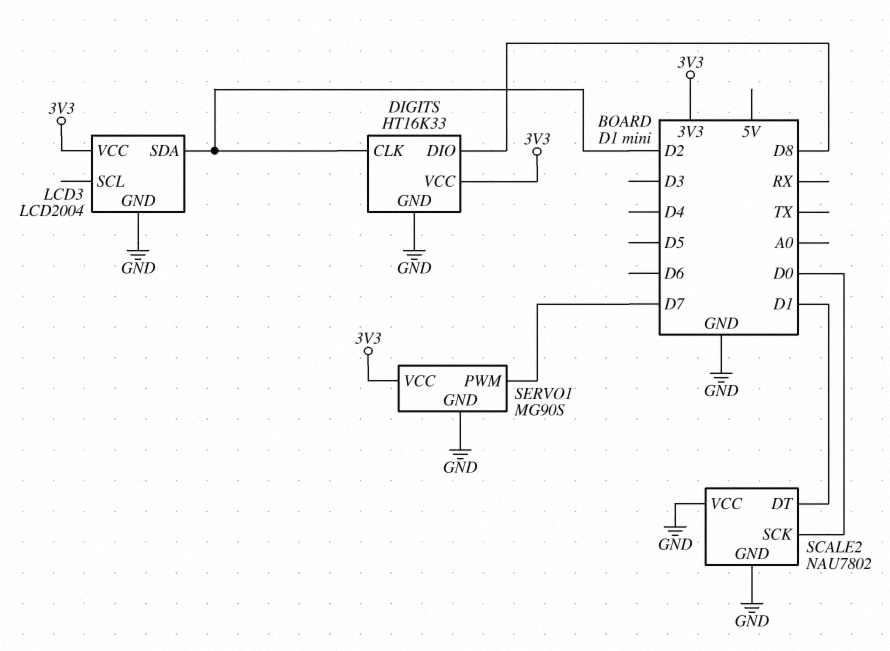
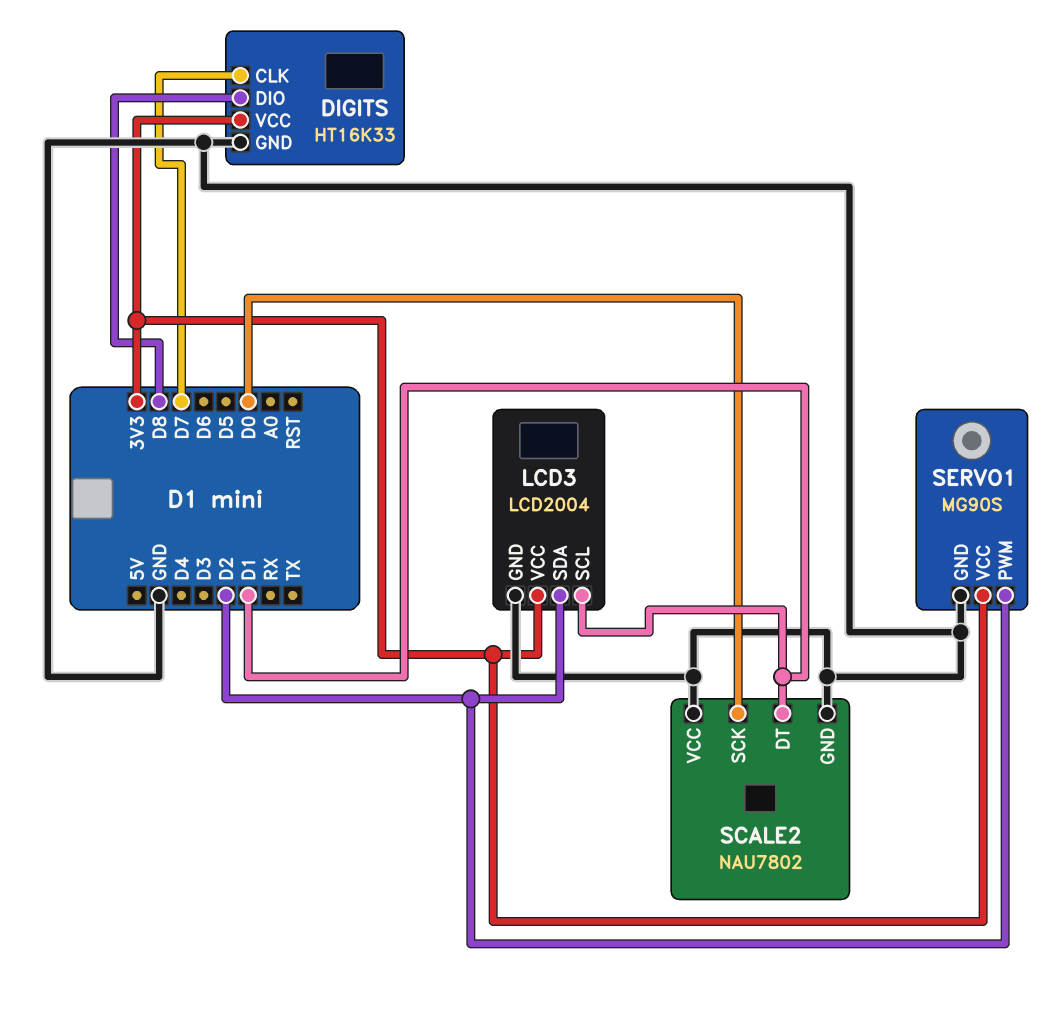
DIGITS pin CLK: D2 -> D7
LCD3 pin SCL: none -> D1
SERVO1 pin PWM: D7 -> D2

